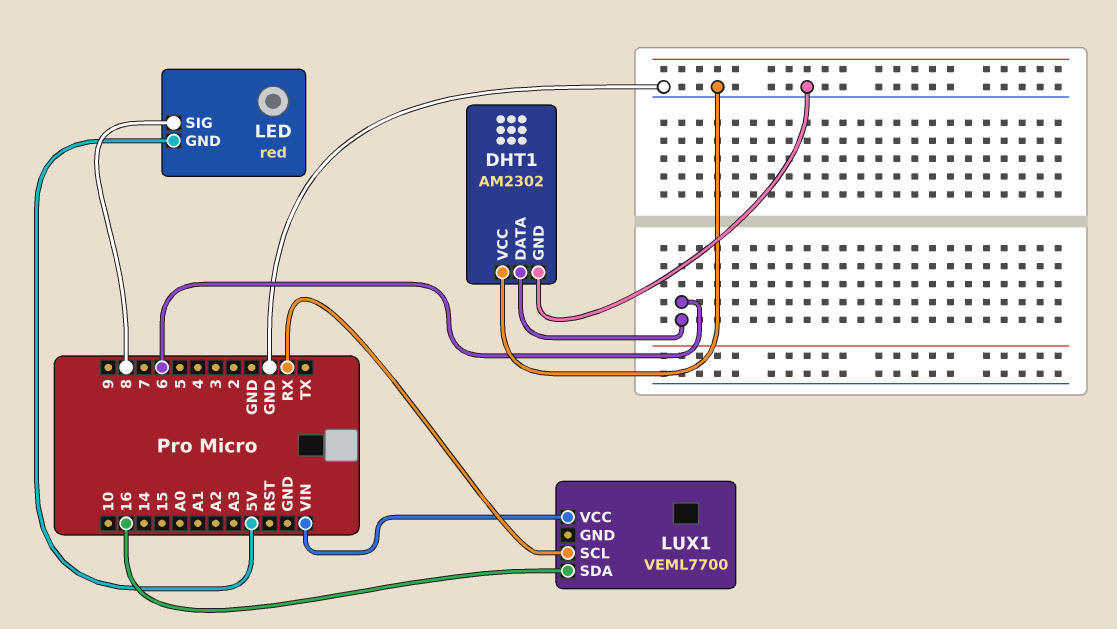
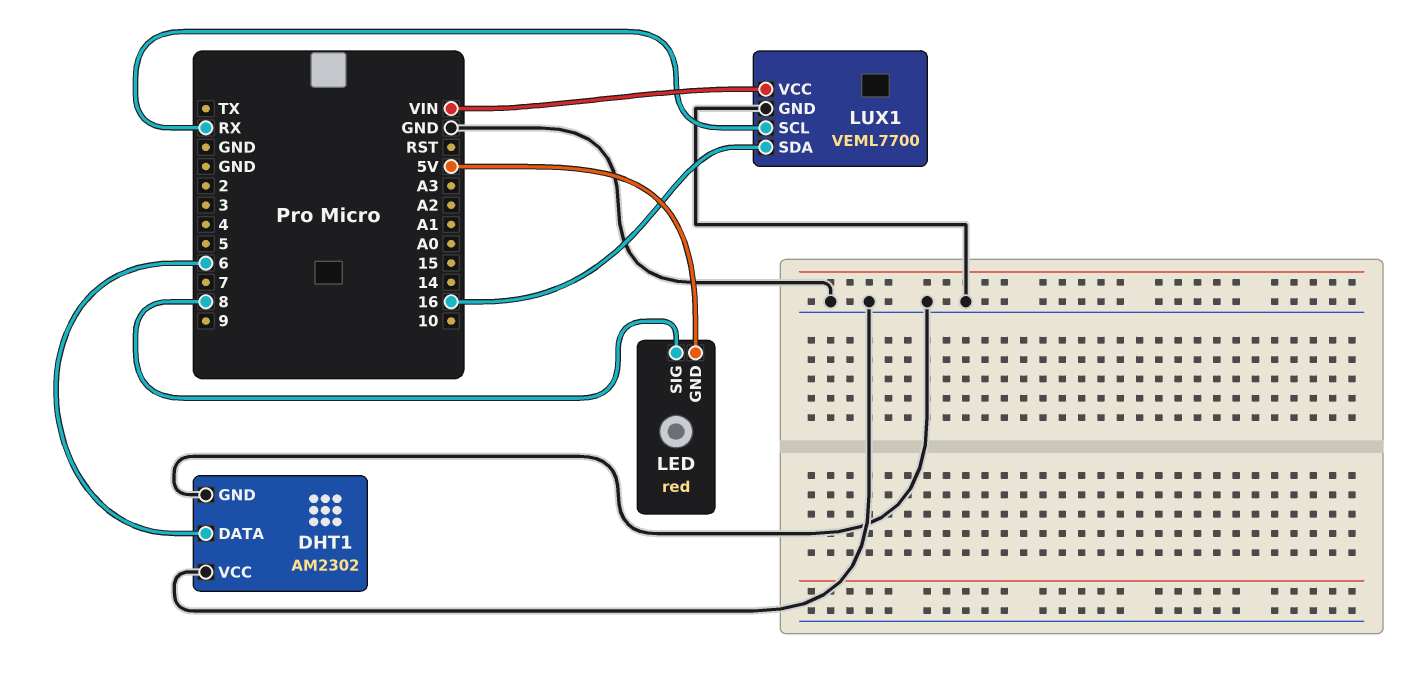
LUX1 pin GND: none -> GND

